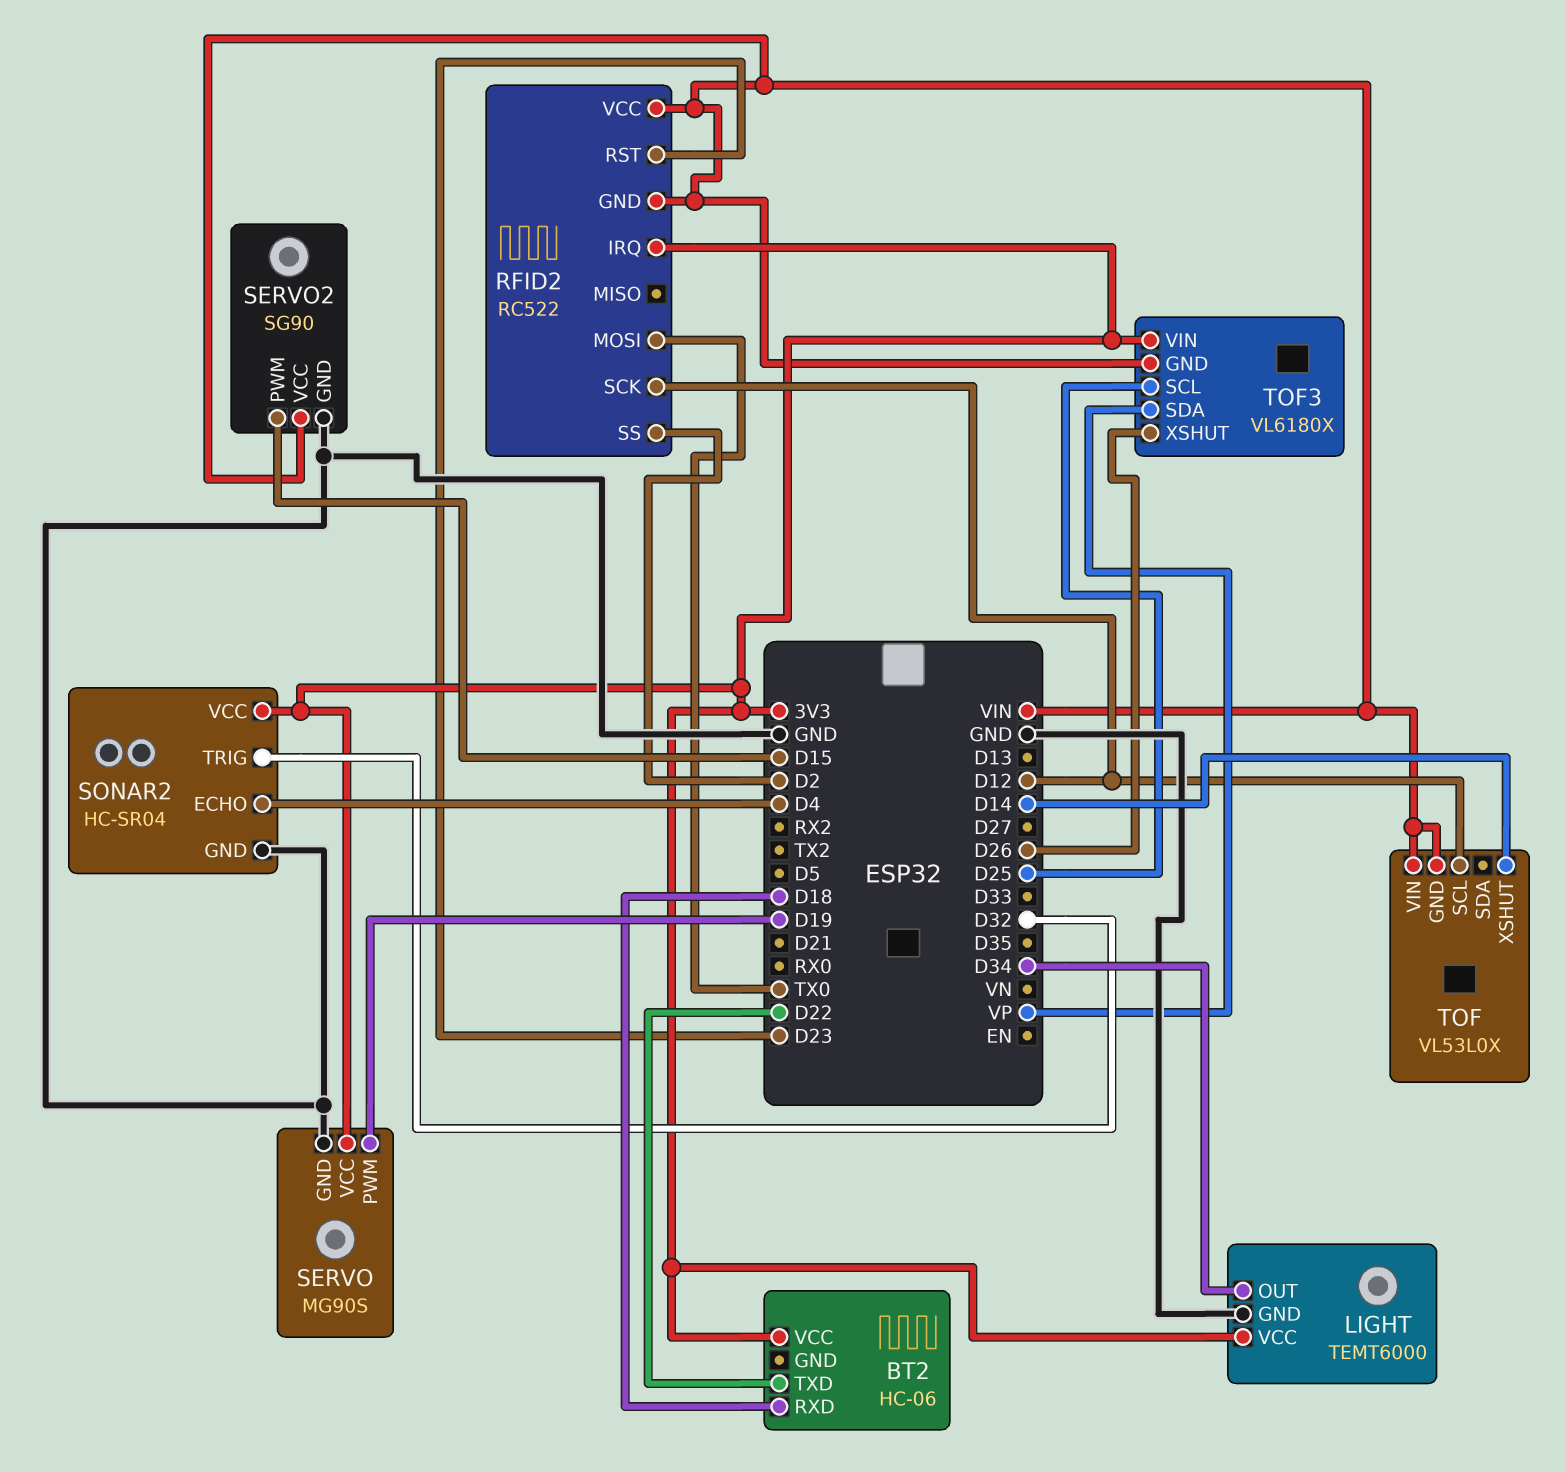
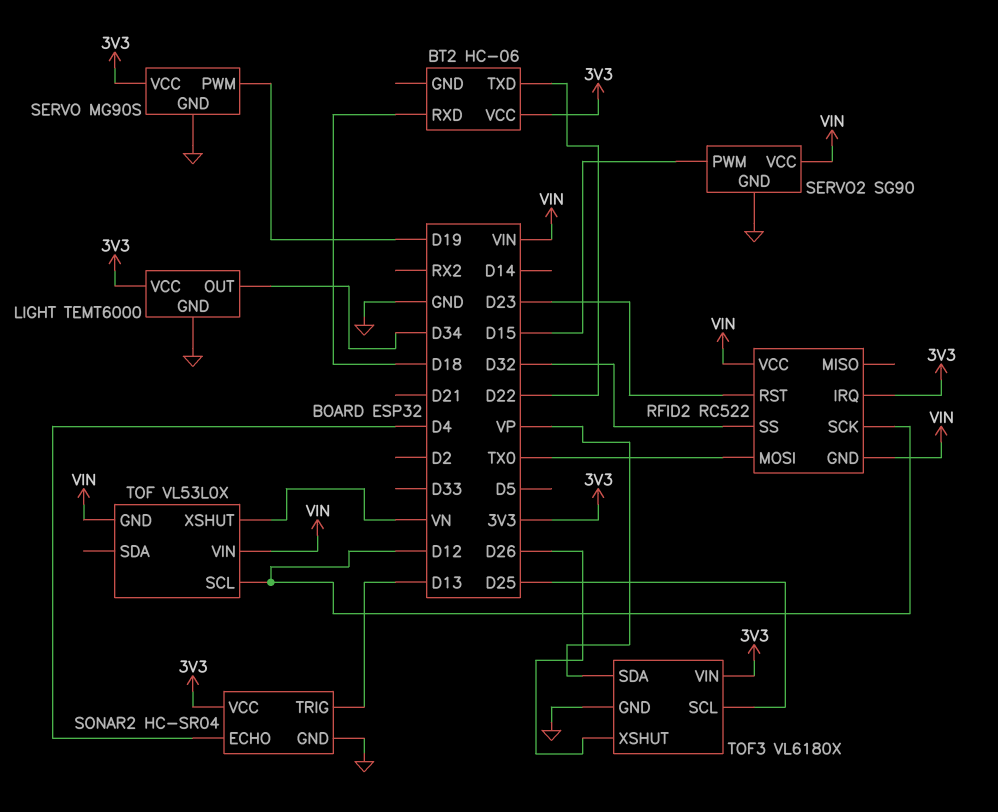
RFID2 pin SS: D2 -> D32
SONAR2 pin TRIG: D32 -> D13
TOF pin XSHUT: D14 -> VN
TOF3 pin GND: VIN -> GND

